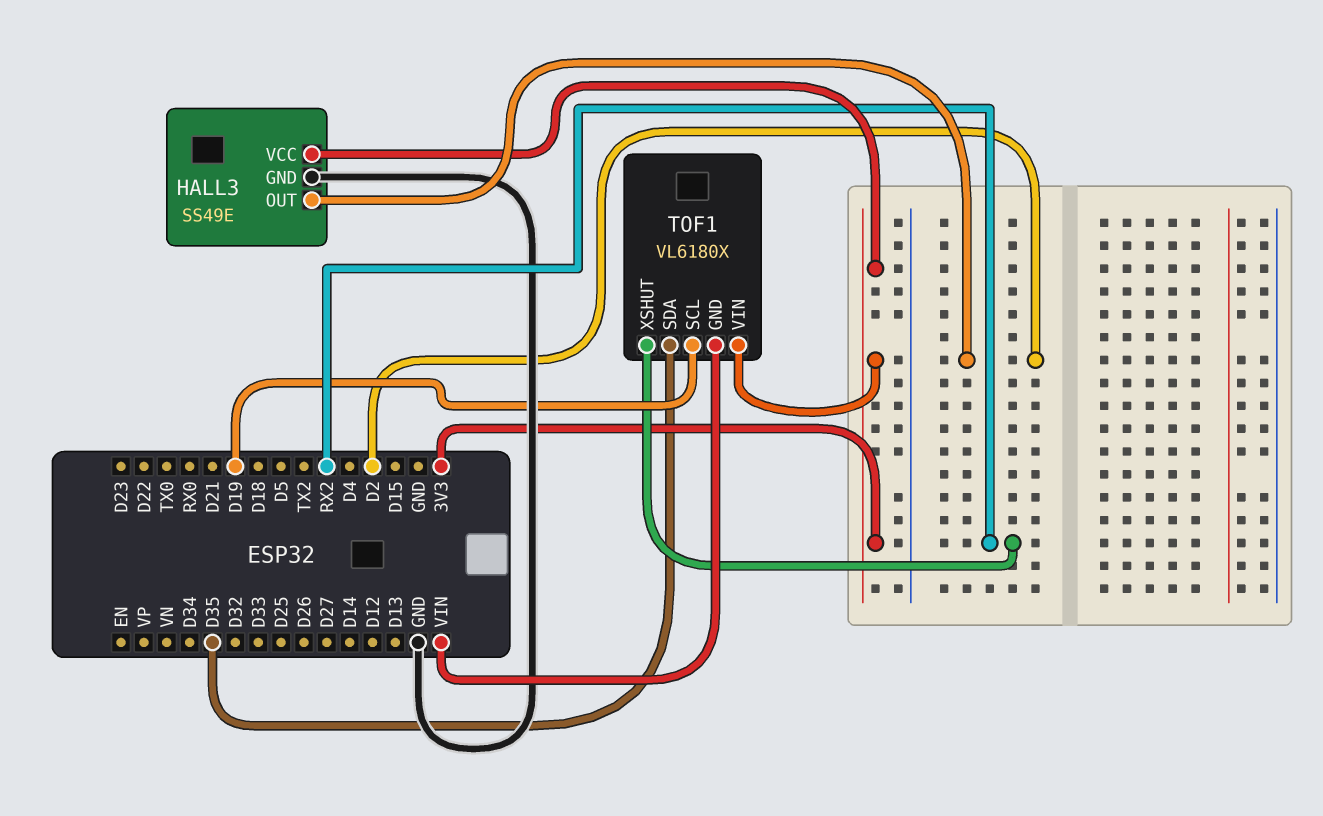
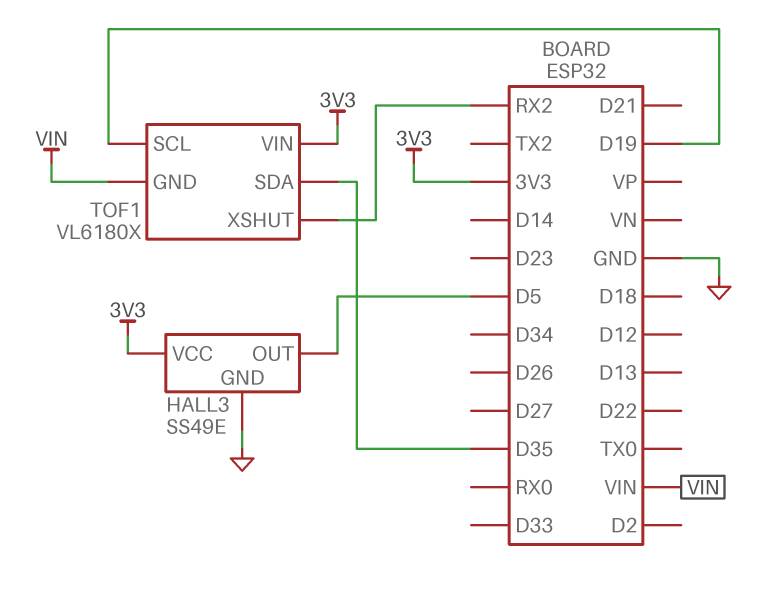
HALL3 pin OUT: D2 -> D5

